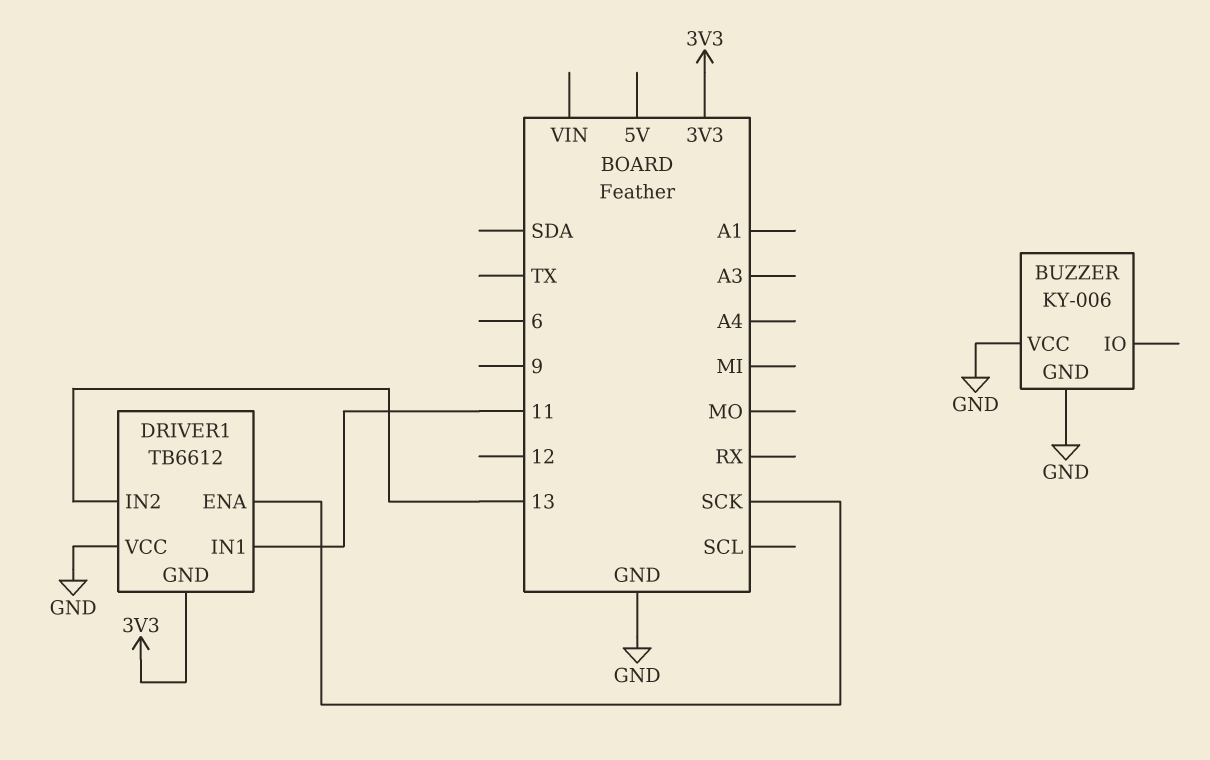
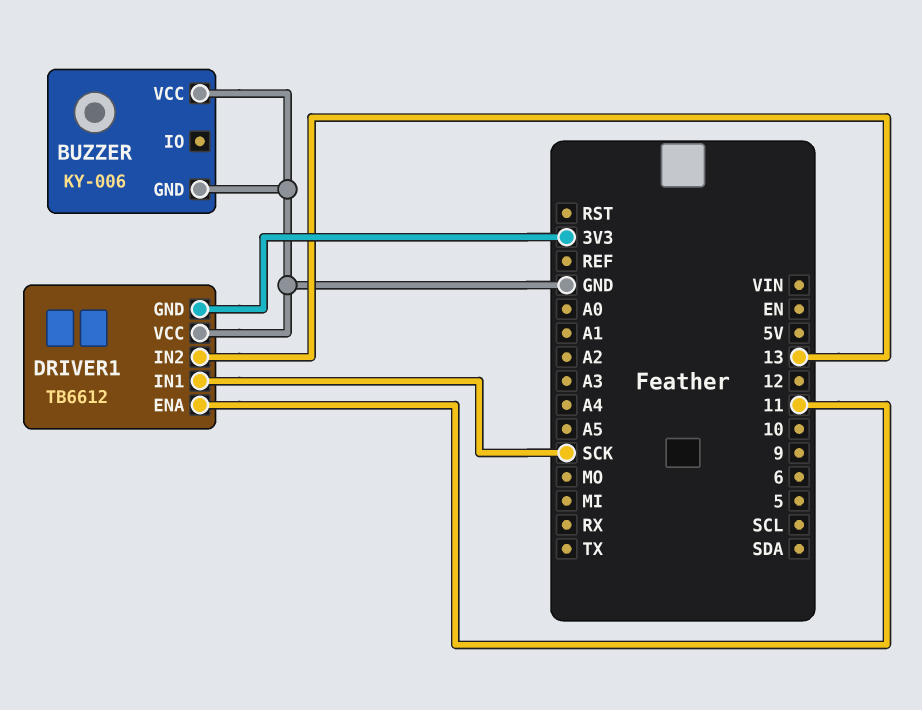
DRIVER1 pin ENA: SCK -> 11
DRIVER1 pin IN1: 11 -> SCK

